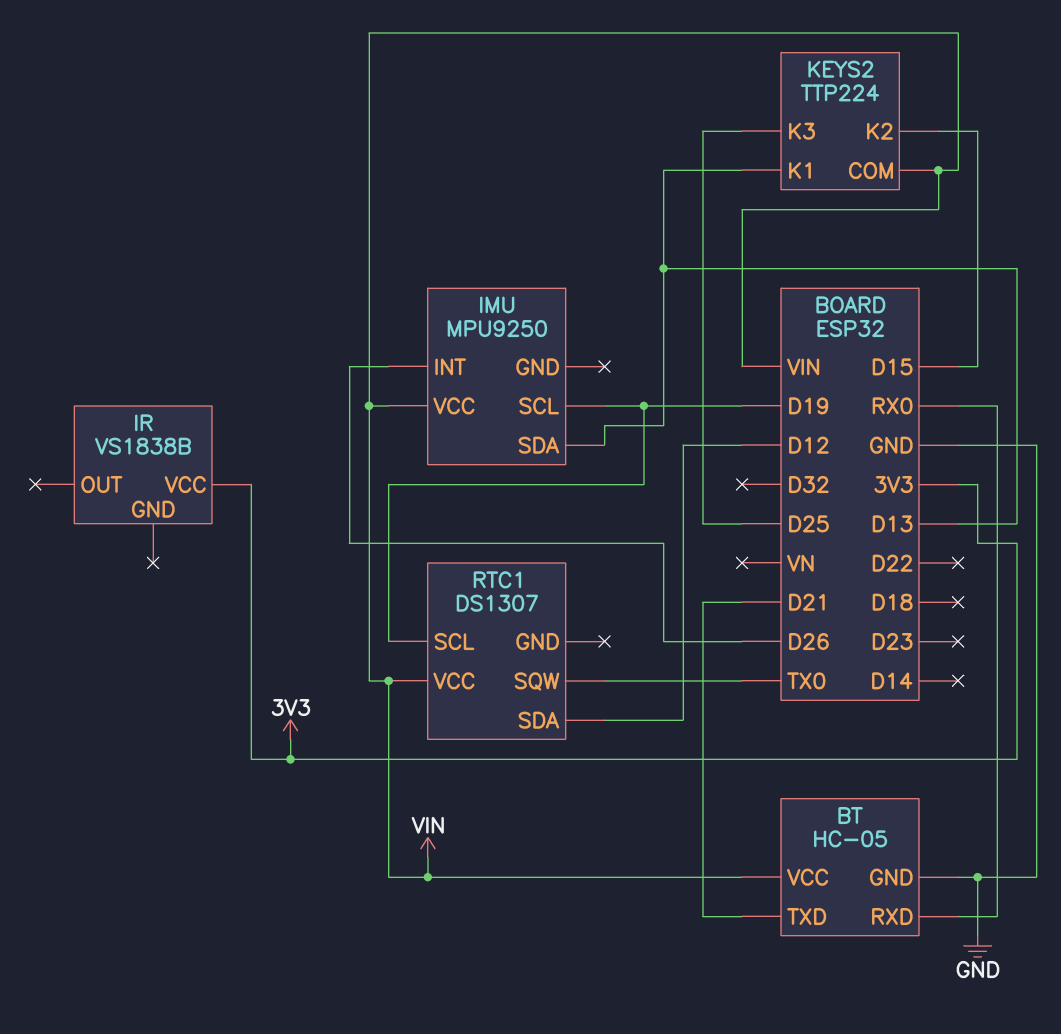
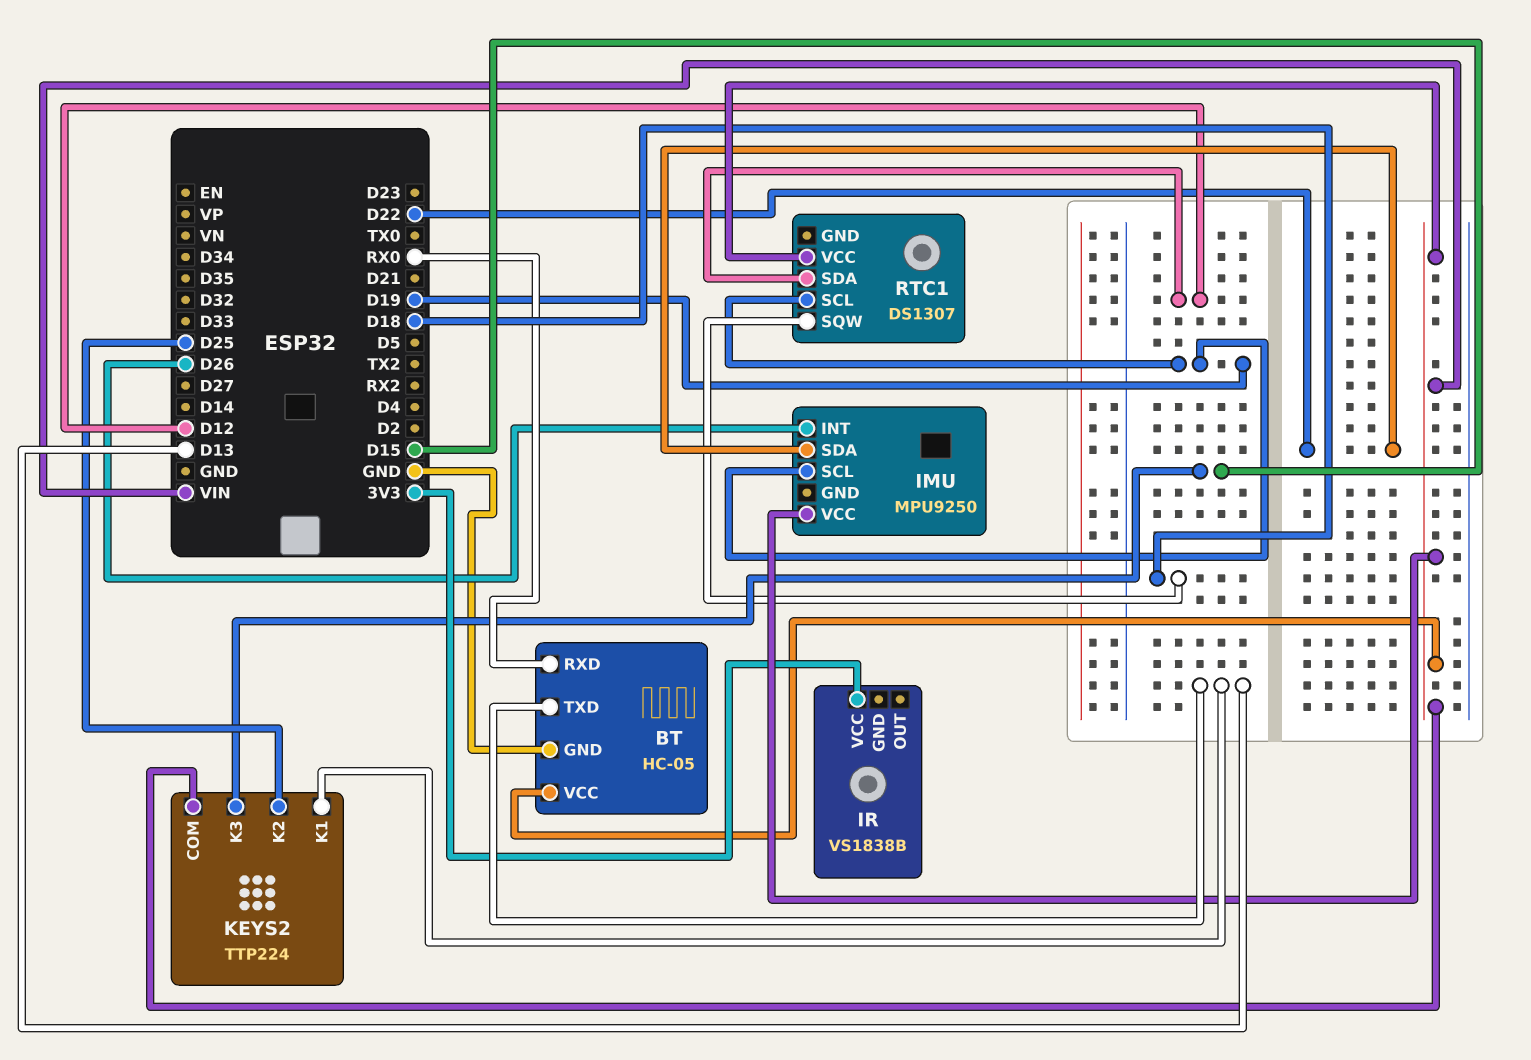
BT pin TXD: D21 -> D13
IMU pin SDA: D13 -> D22
KEYS2 pin K2: D15 -> D25
KEYS2 pin K3: D25 -> D15
RTC1 pin SQW: TX0 -> D18

